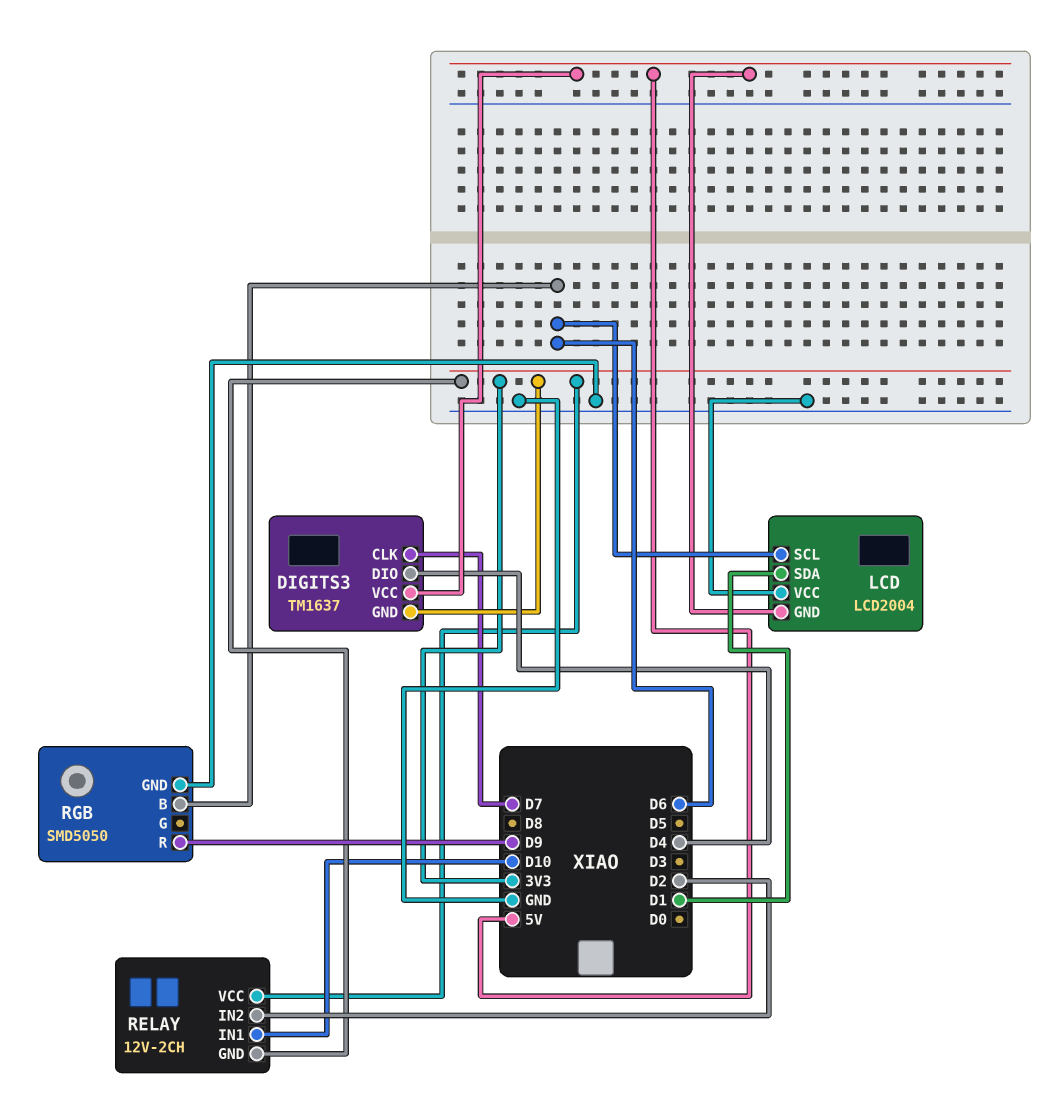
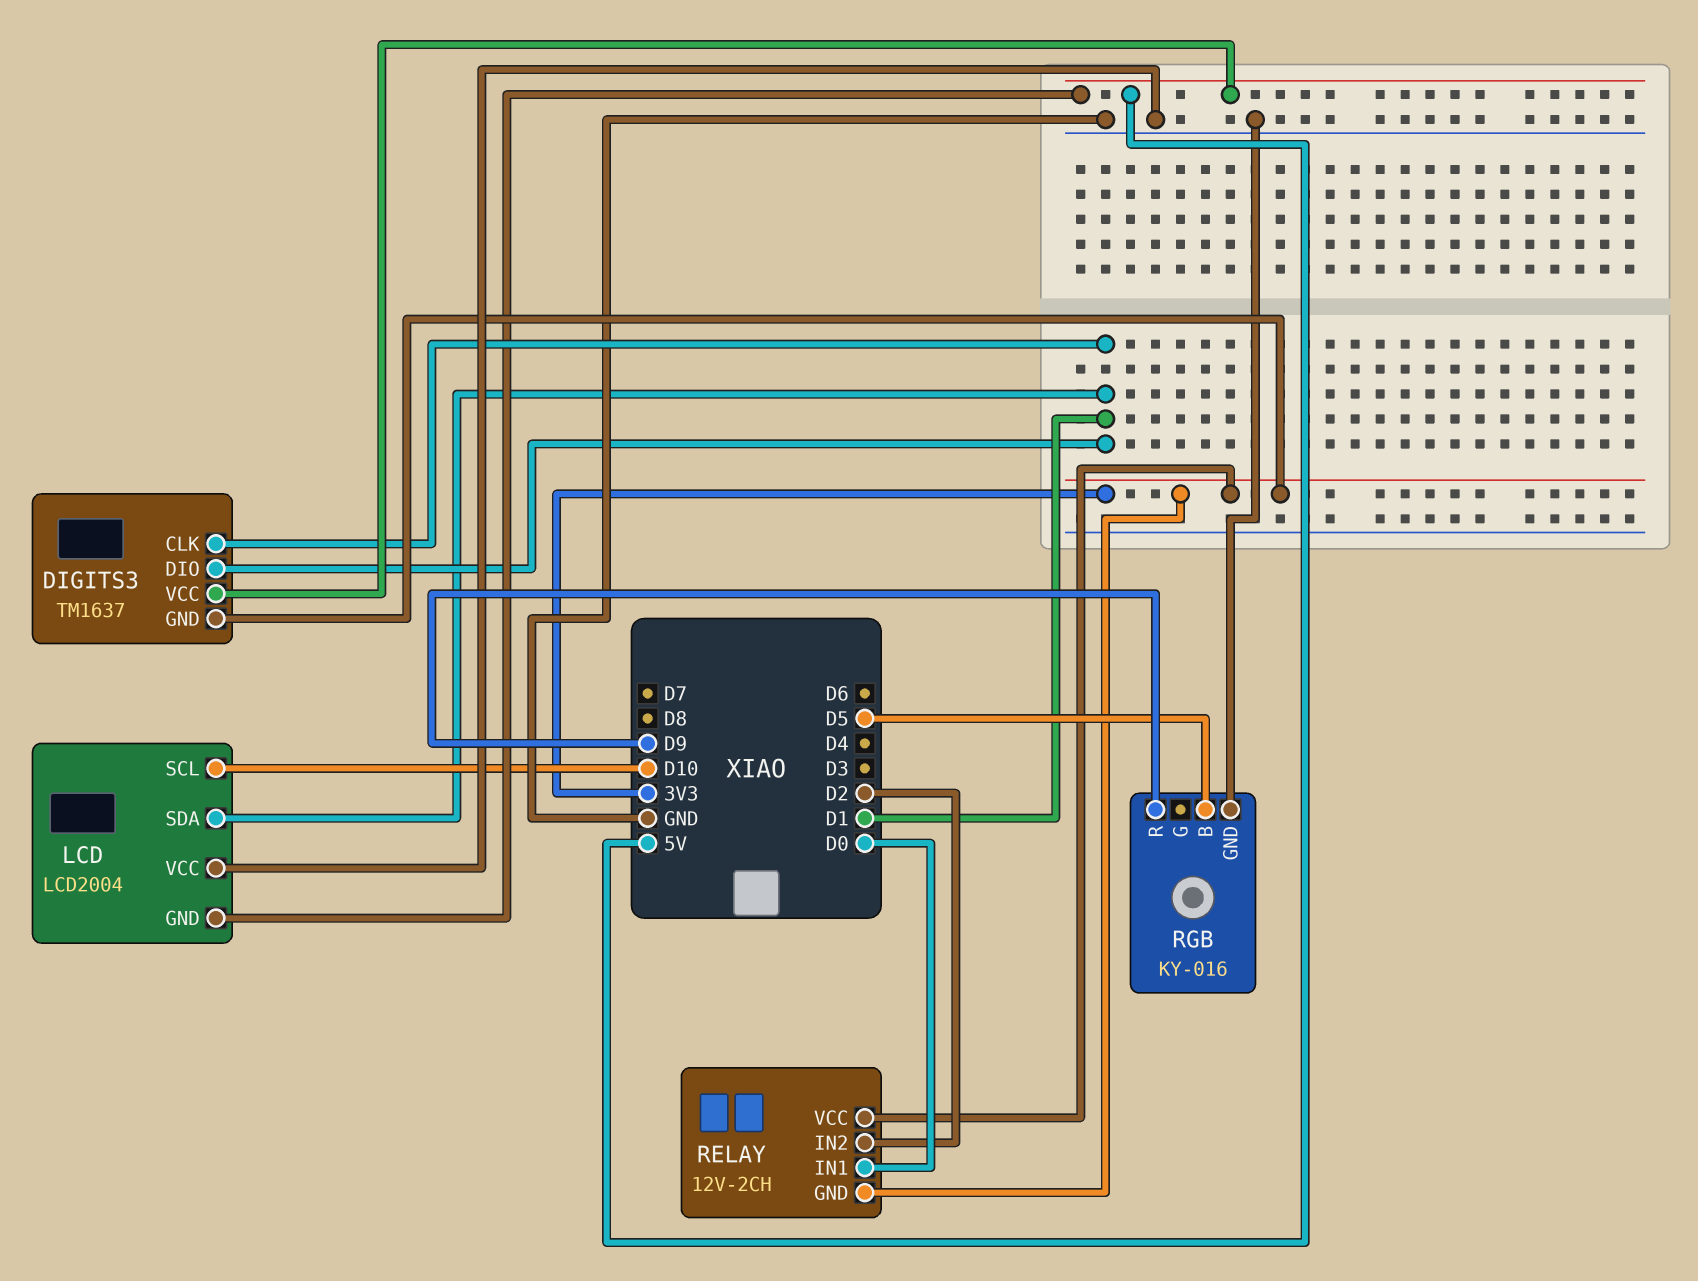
DIGITS3 pin CLK: D7 -> D1
DIGITS3 pin DIO: D4 -> D1
LCD pin SCL: D6 -> D10
RELAY pin IN1: D10 -> D0
RGB: SMD5050 -> KY-016
RGB pin B: D6 -> D5

